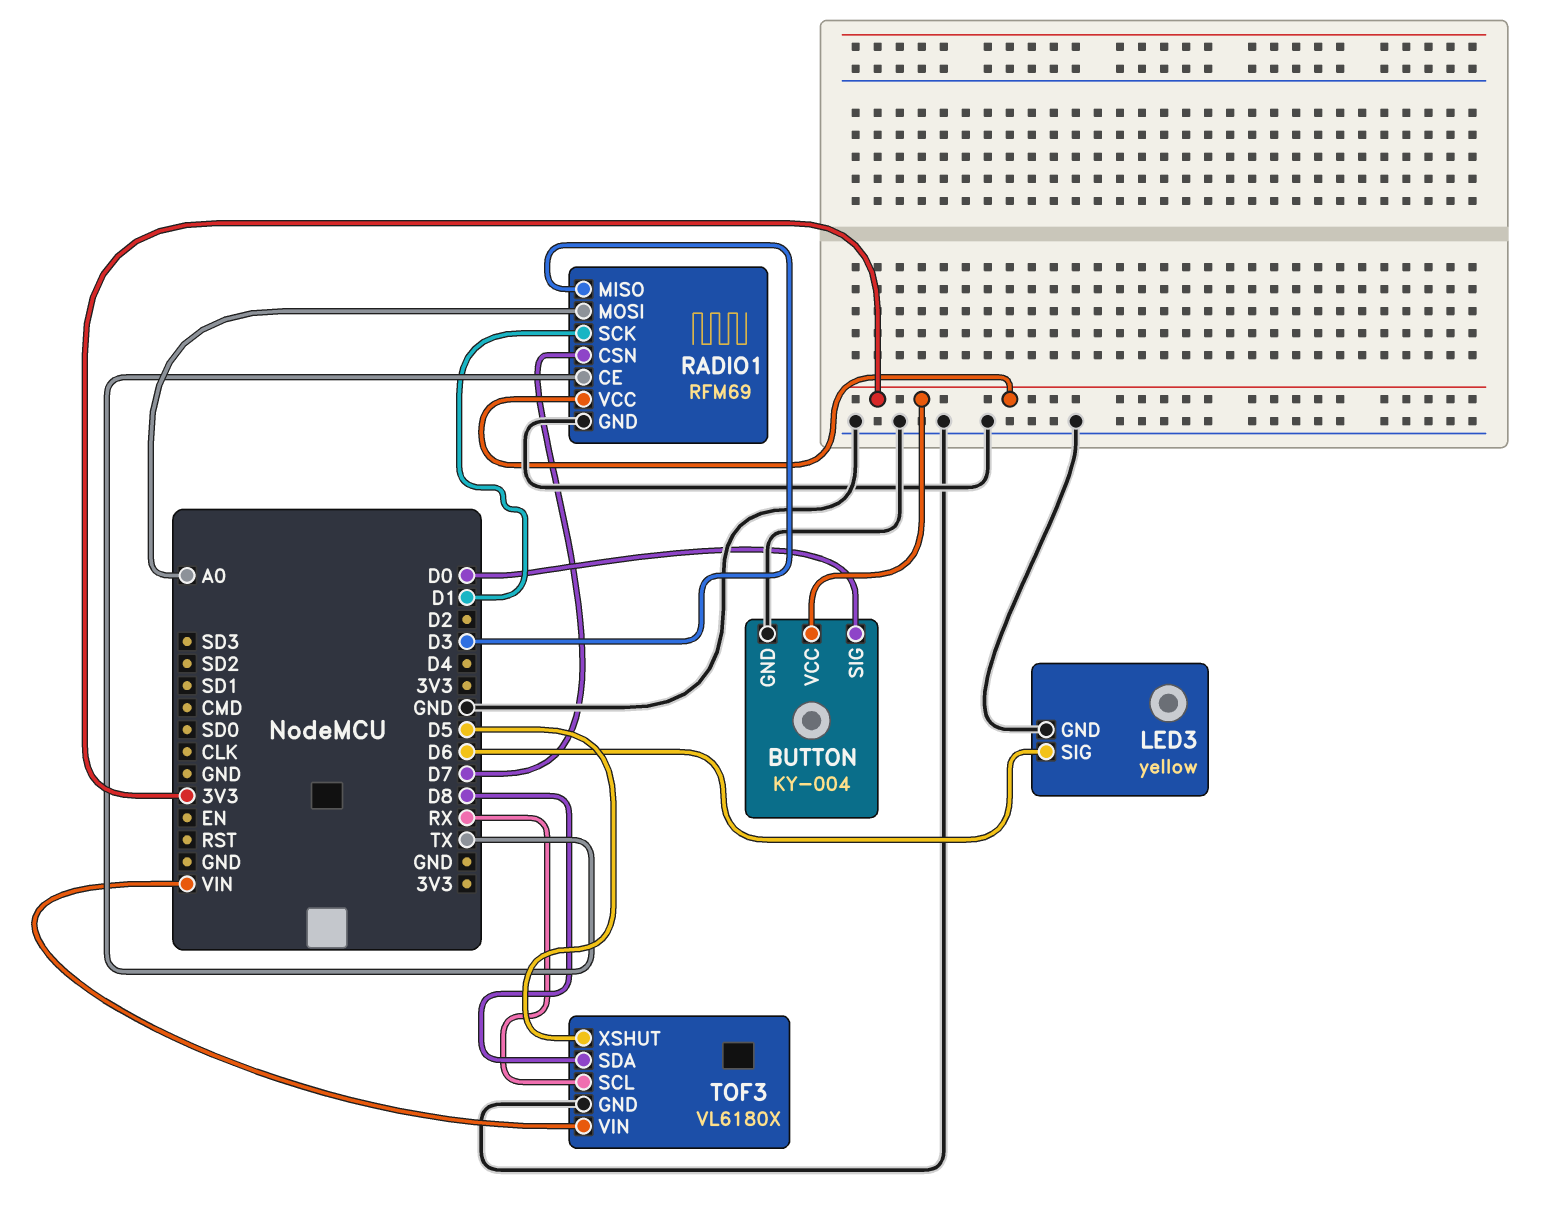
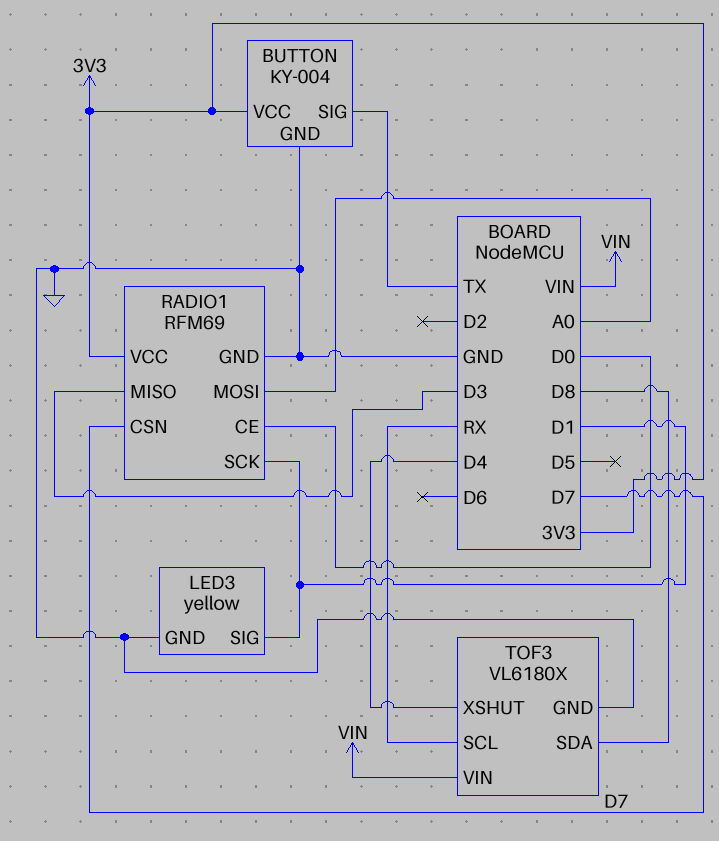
BUTTON pin SIG: D0 -> TX
LED3 pin SIG: D6 -> D1
RADIO1 pin CE: TX -> D0
TOF3 pin XSHUT: D5 -> D4

